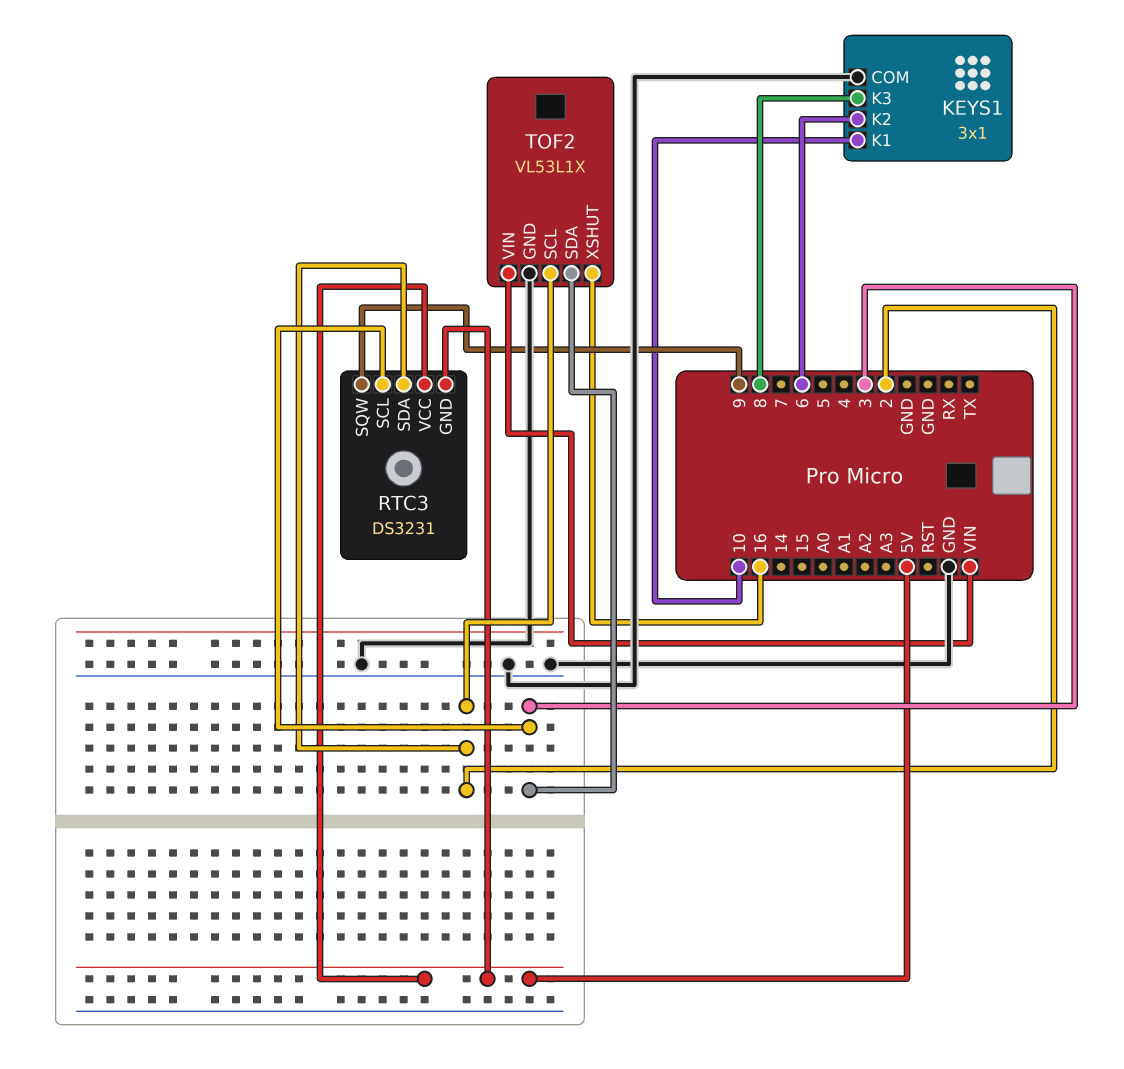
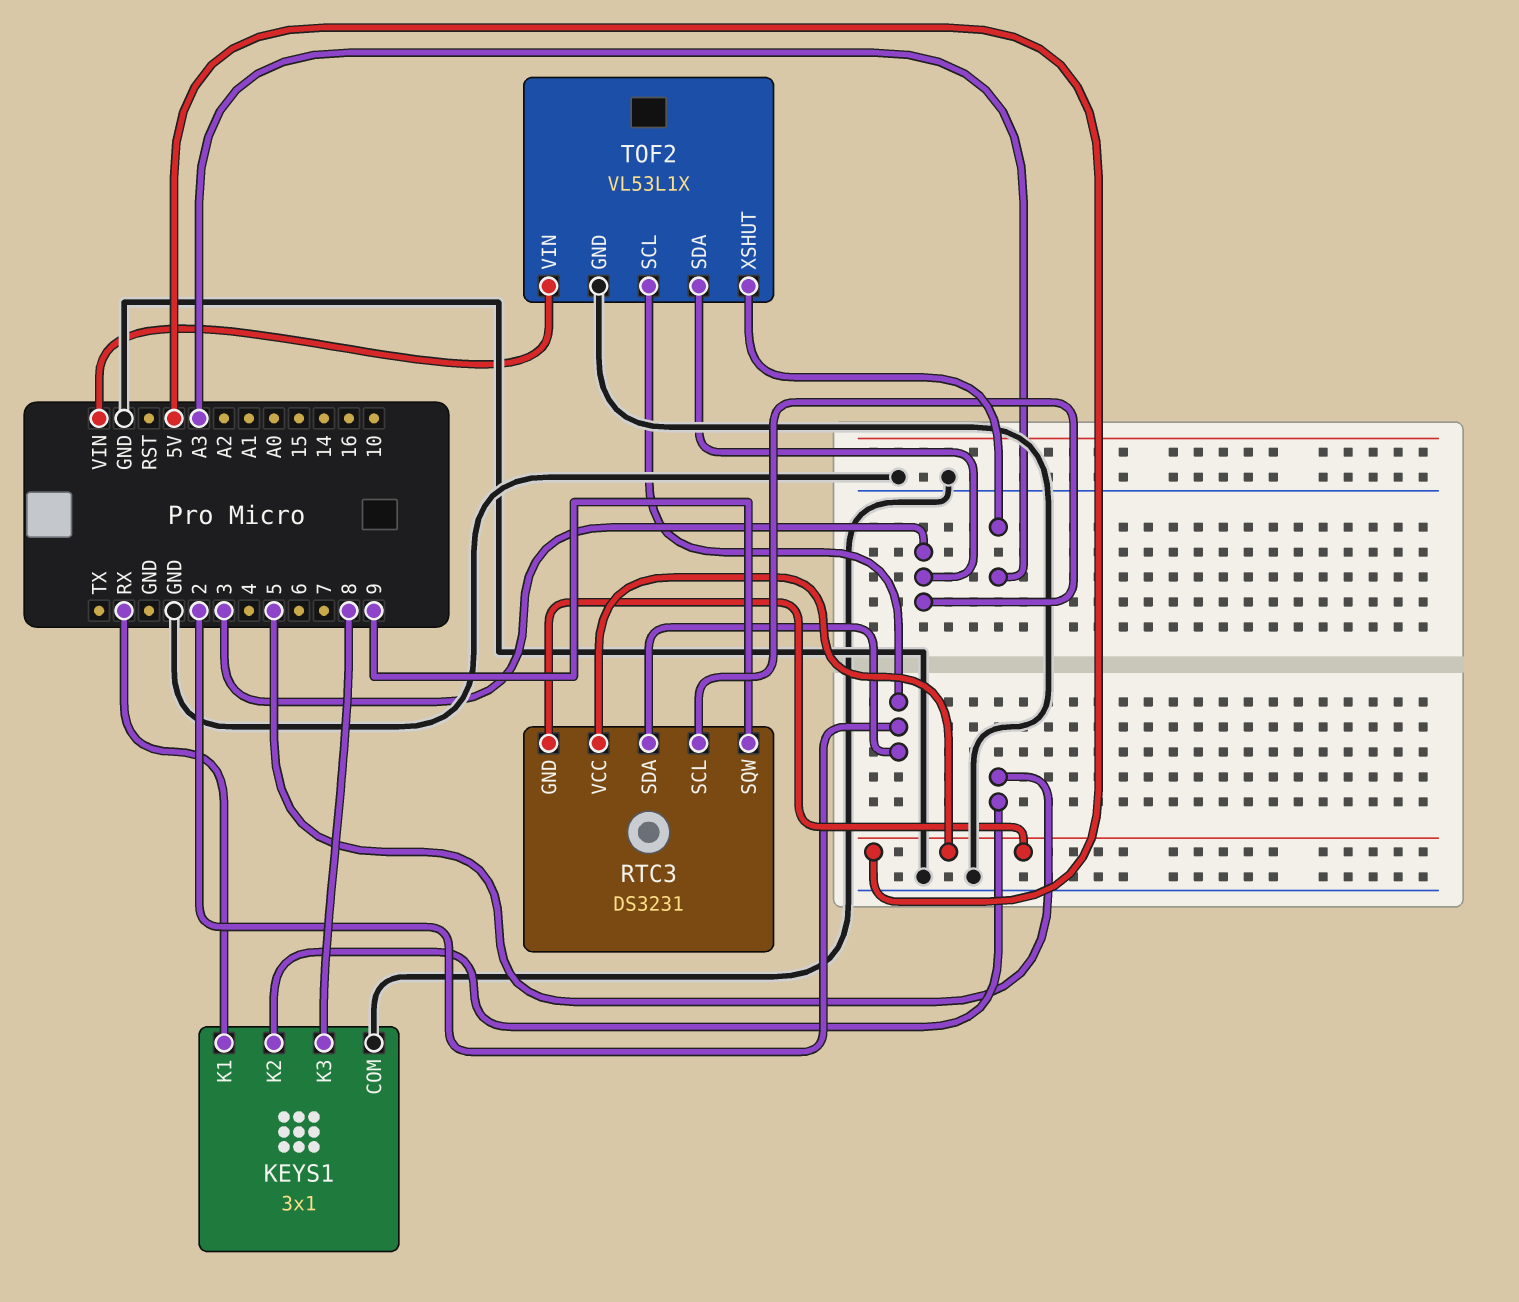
KEYS1 pin K1: 10 -> RX
KEYS1 pin K2: 6 -> 5
TOF2 pin XSHUT: 16 -> A3

